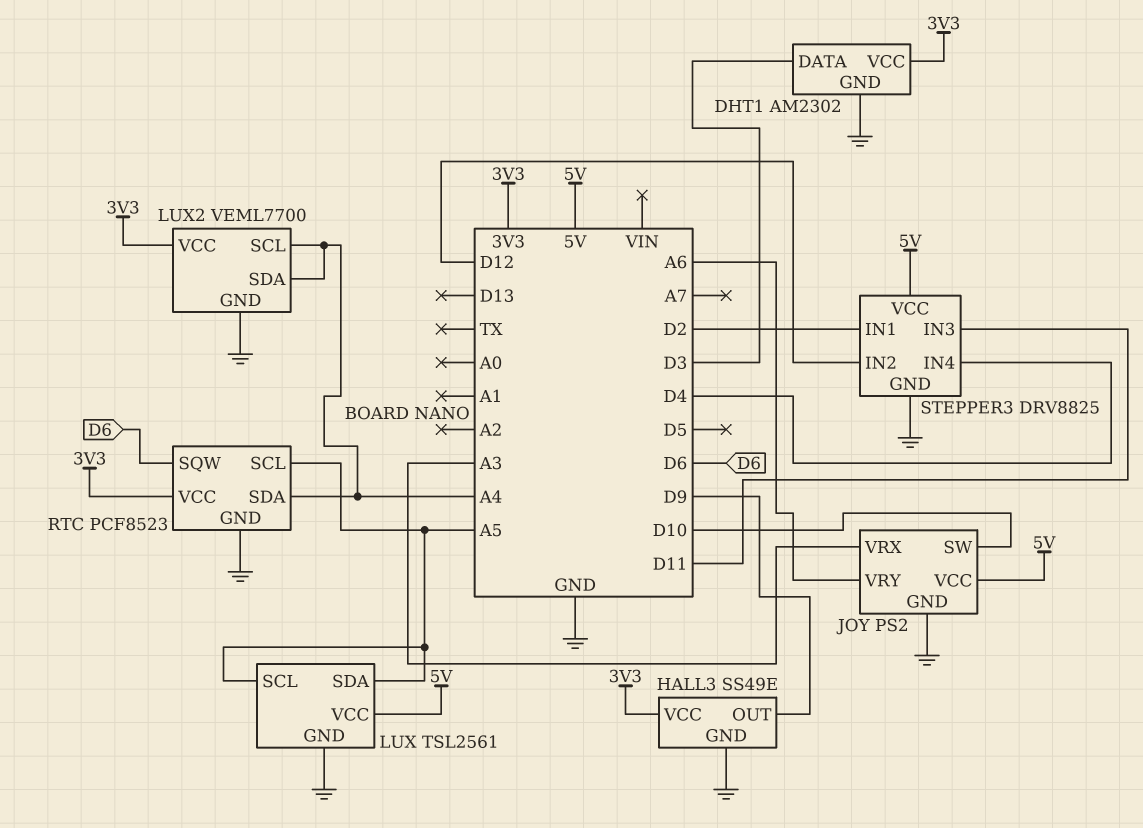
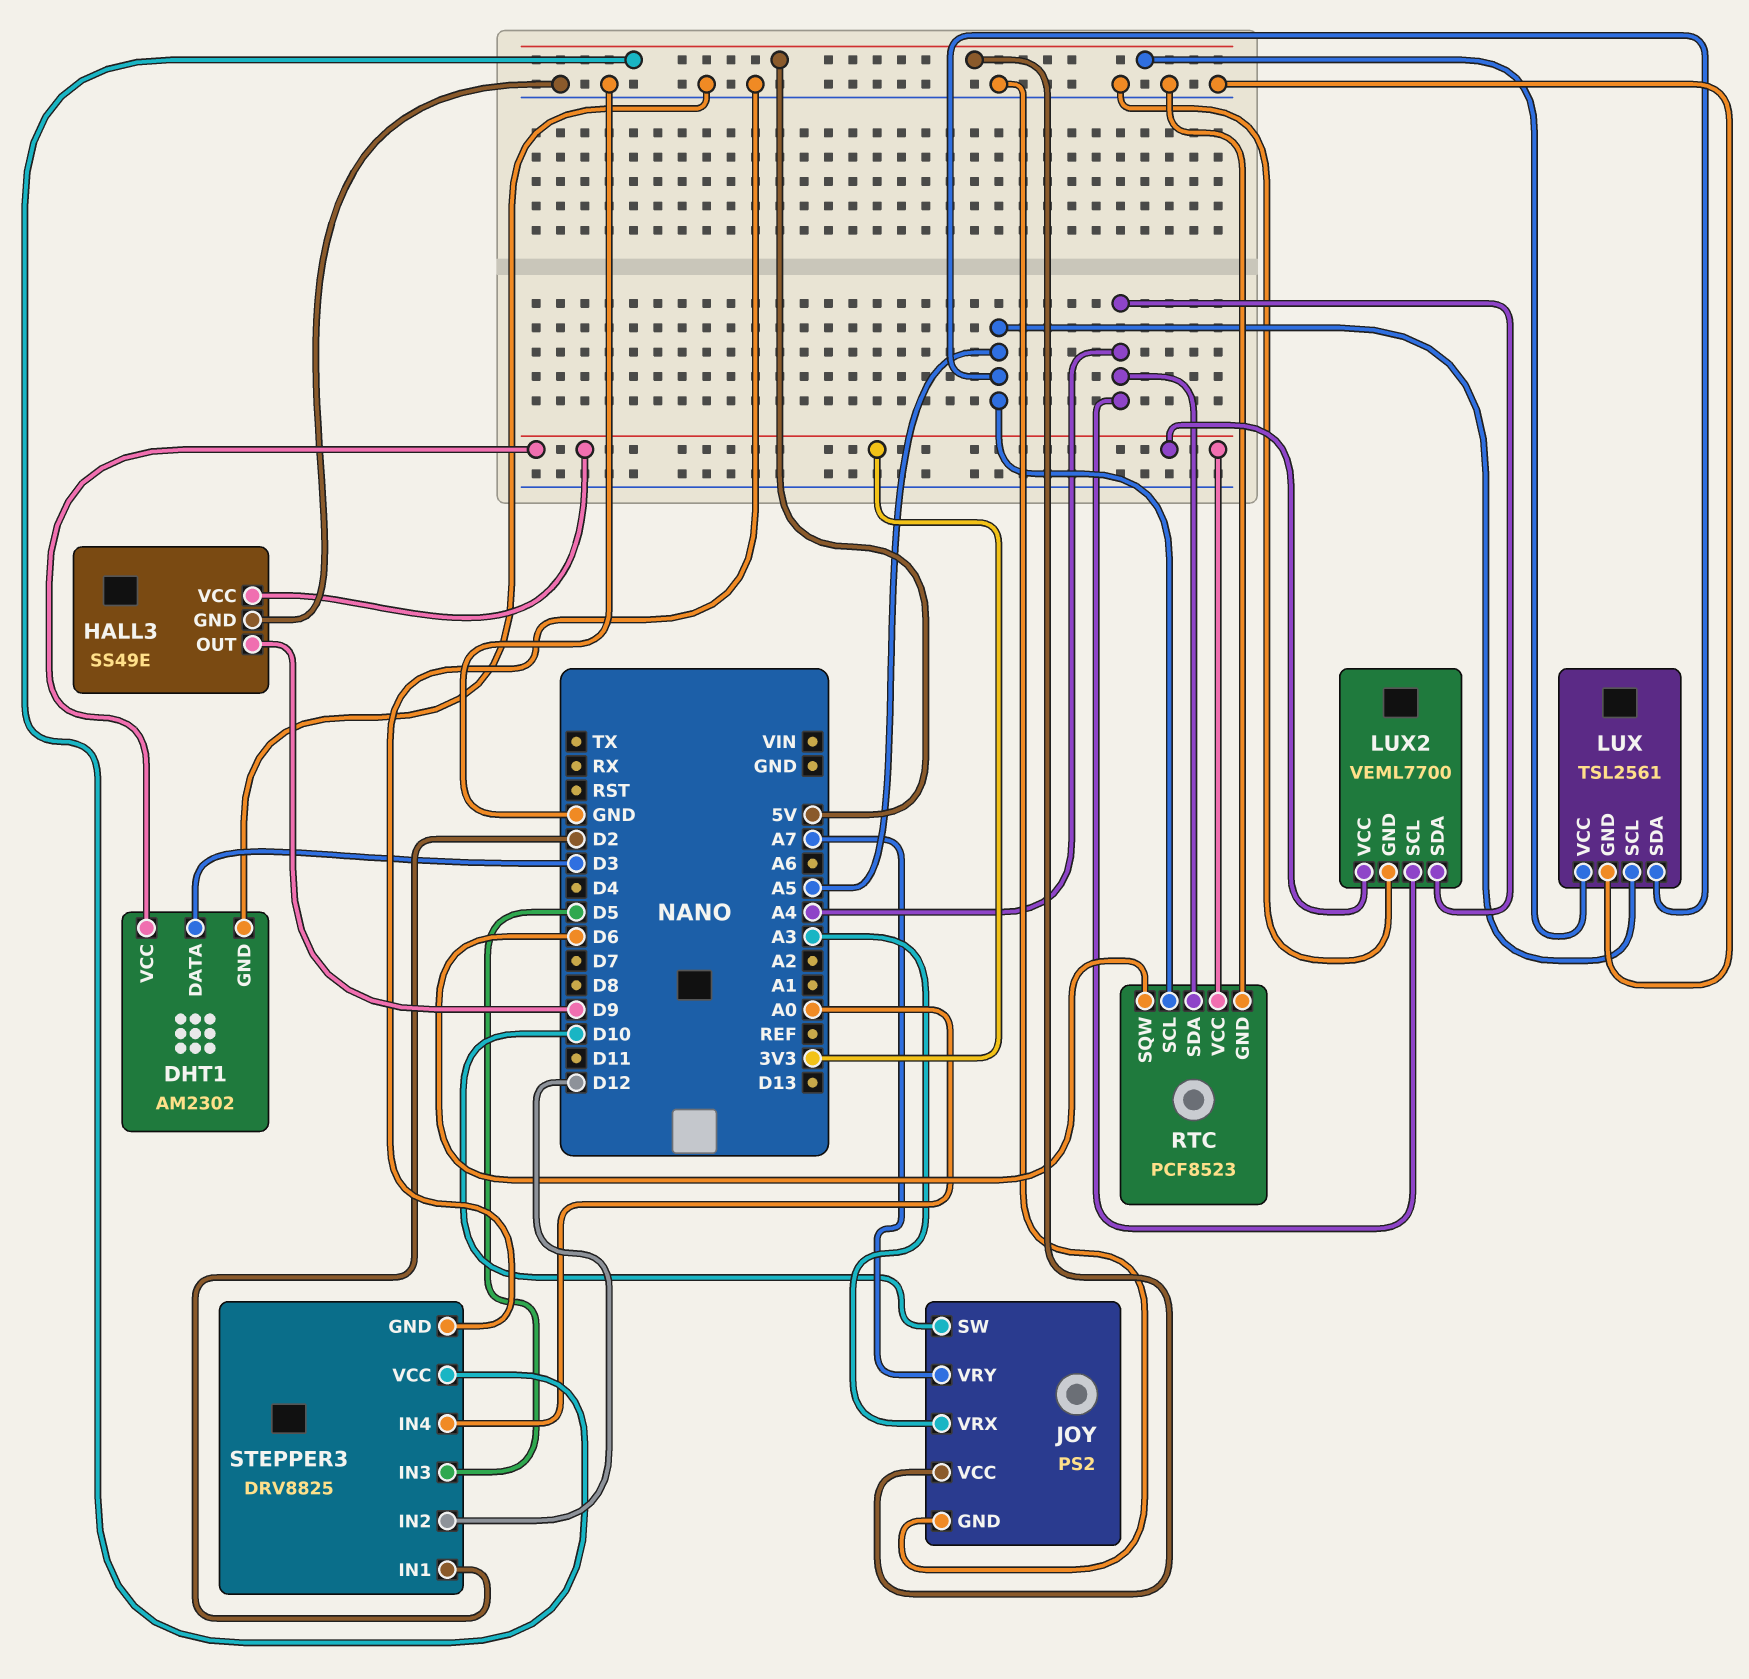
JOY pin VRY: A6 -> A7
STEPPER3 pin IN3: D11 -> D5
STEPPER3 pin IN4: D4 -> A0

